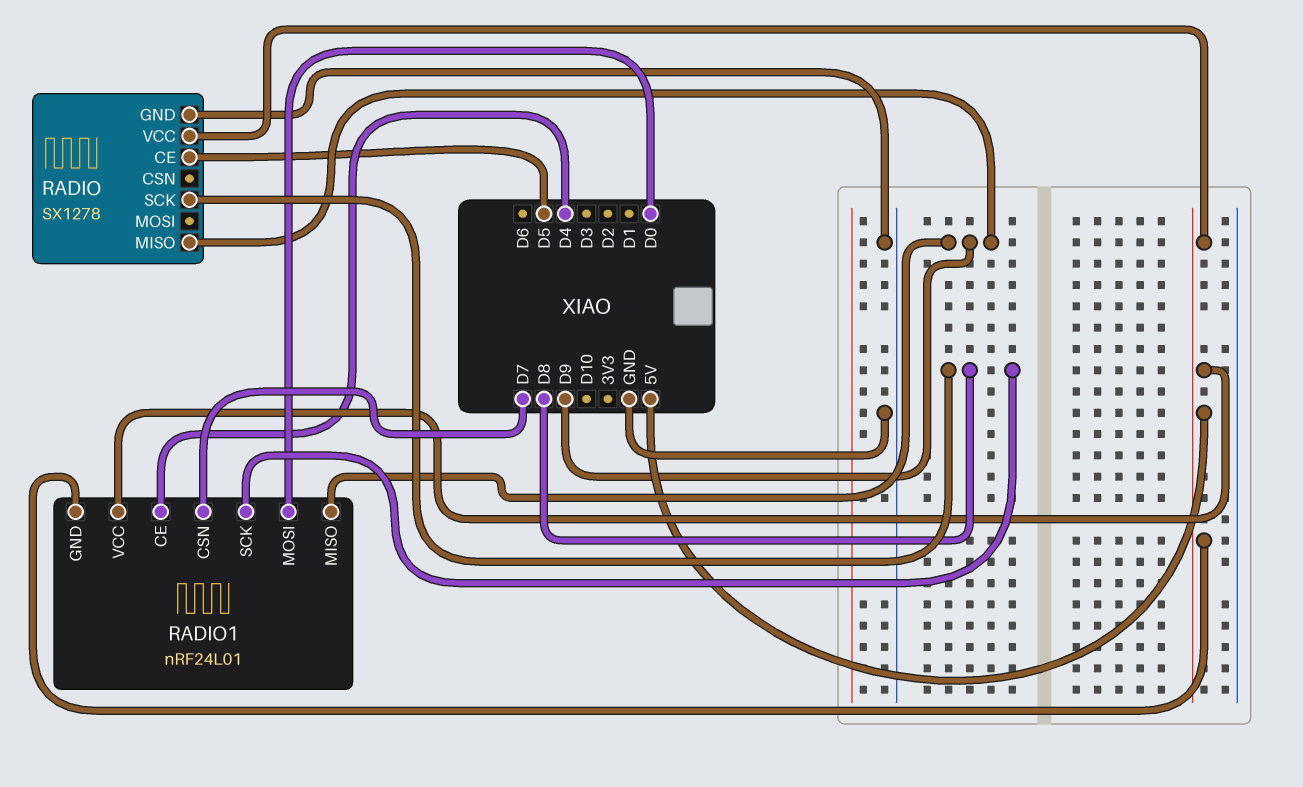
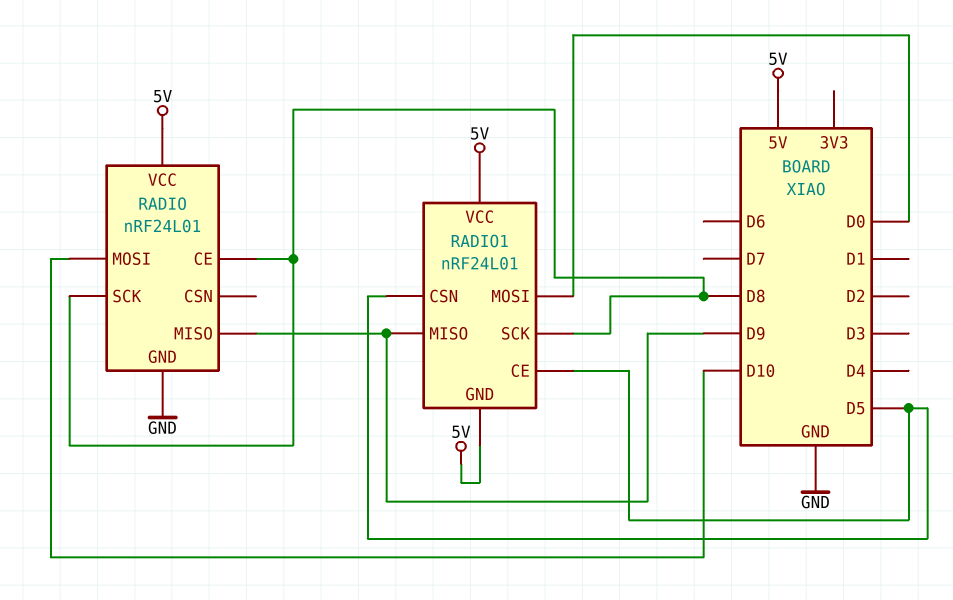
RADIO: SX1278 -> nRF24L01
RADIO pin CE: D5 -> D8
RADIO pin MOSI: none -> D10
RADIO1 pin CE: D4 -> D5
RADIO1 pin CSN: D7 -> D5

